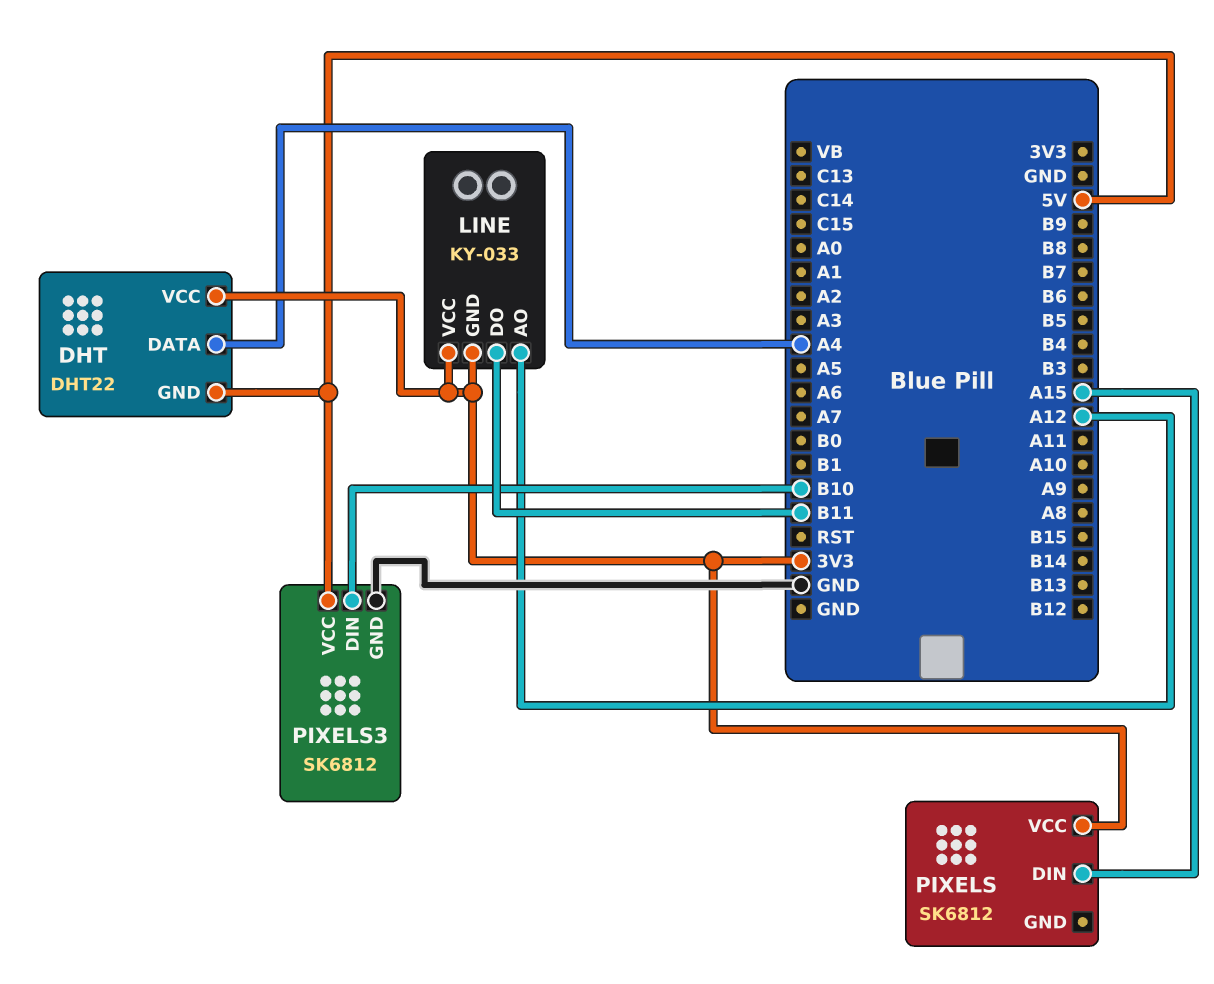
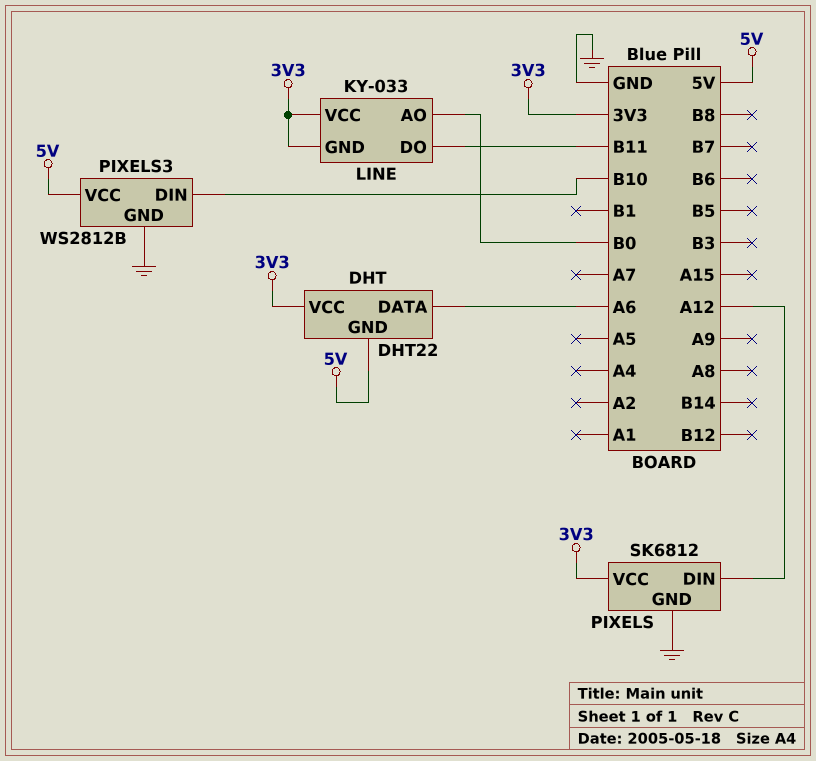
DHT pin DATA: A4 -> A6
LINE pin AO: A12 -> B0
PIXELS pin DIN: A15 -> A12
PIXELS pin GND: none -> GND
PIXELS3: SK6812 -> WS2812B

